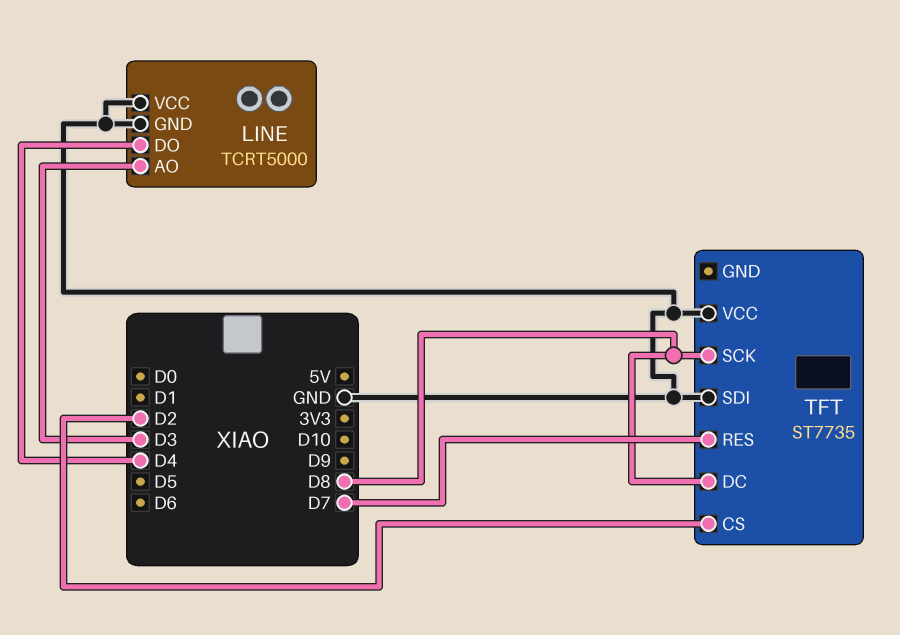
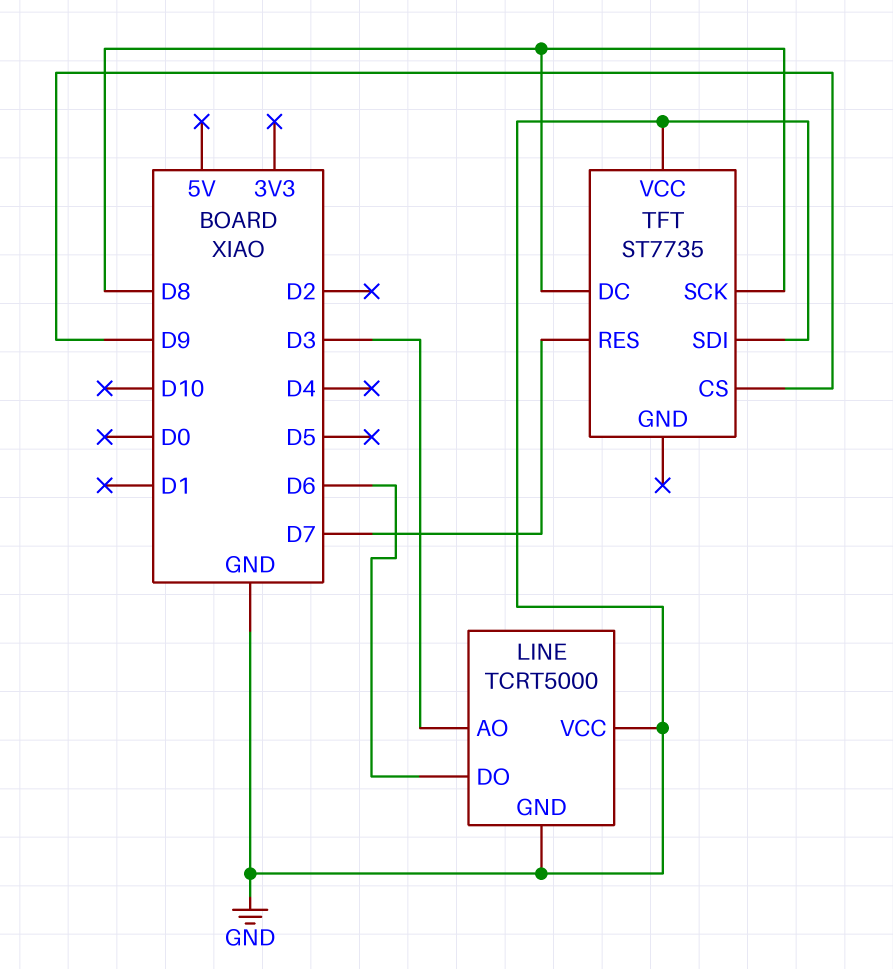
LINE pin DO: D4 -> D6
TFT pin CS: D2 -> D9

